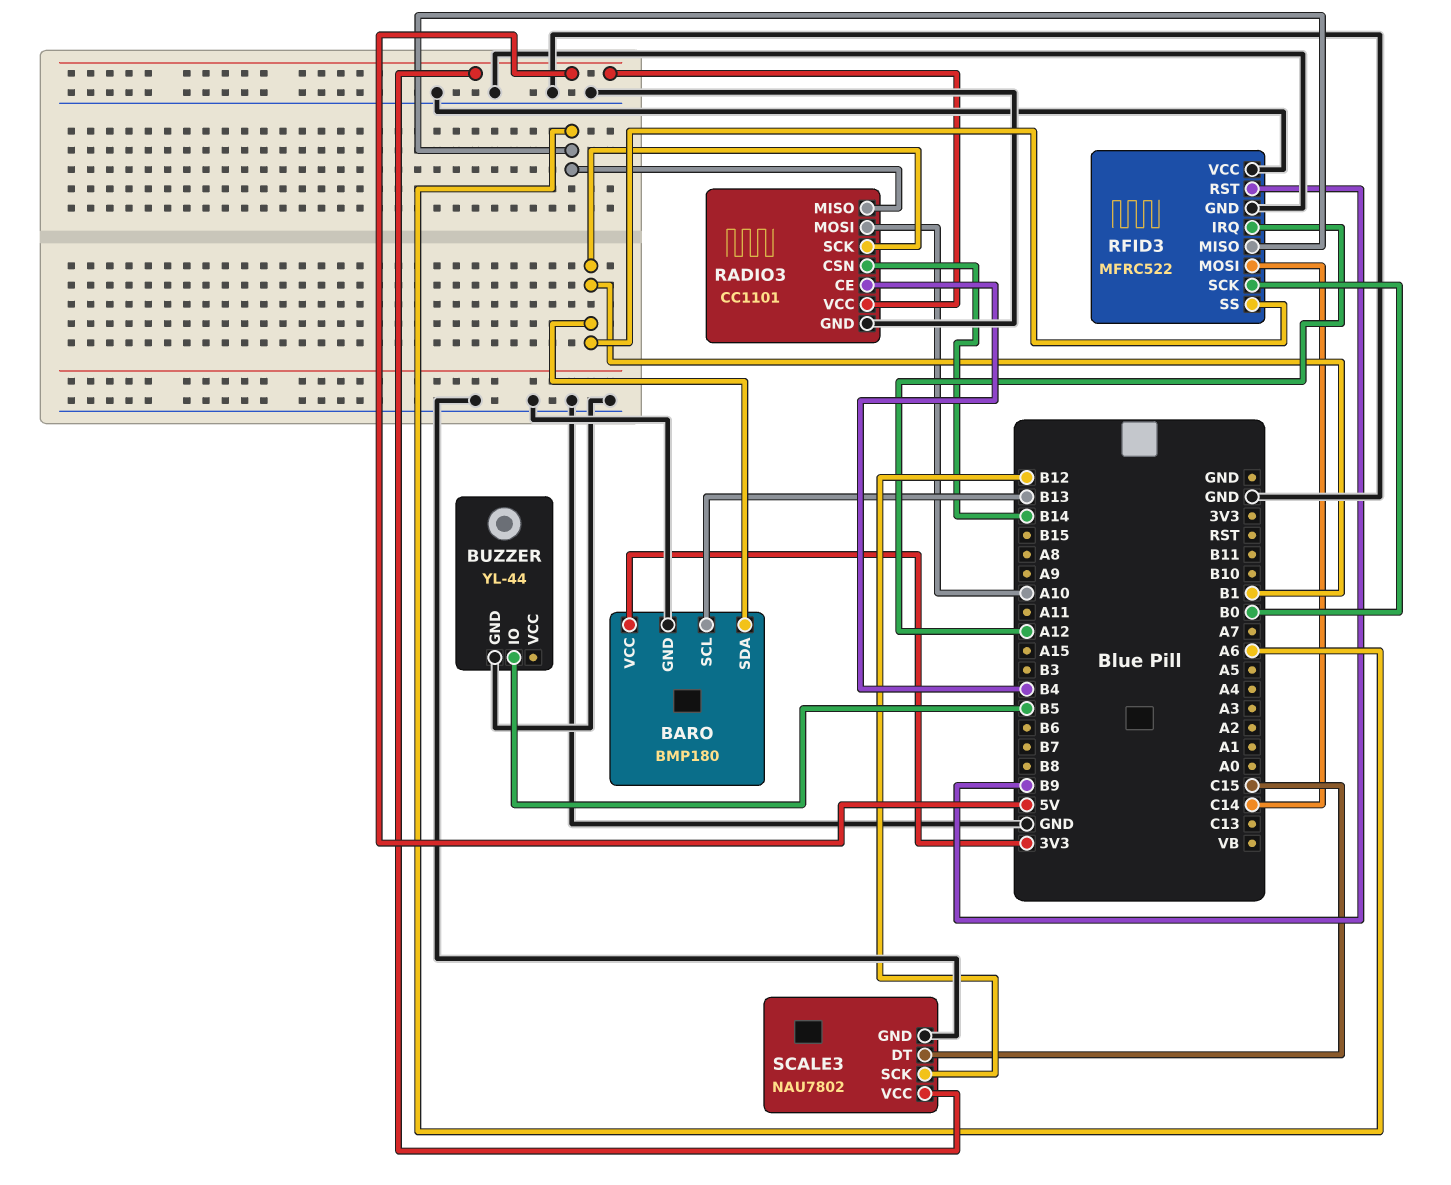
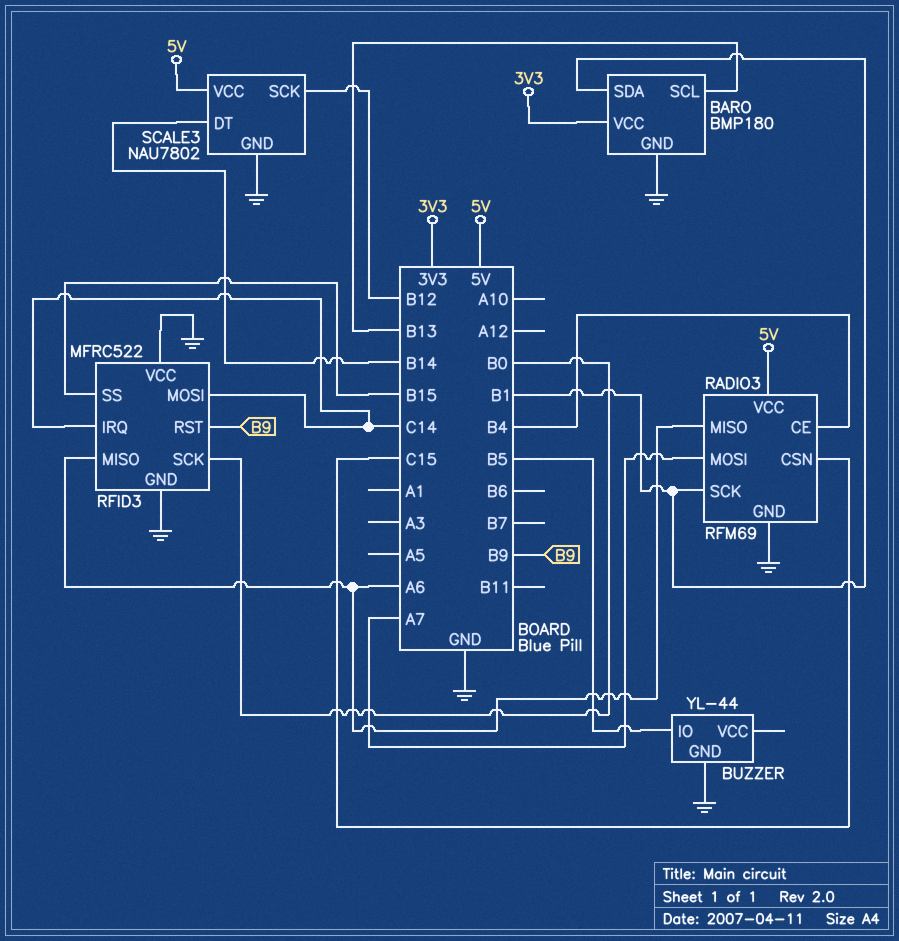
RADIO3: CC1101 -> RFM69
RADIO3 pin CSN: B14 -> C15
RADIO3 pin MOSI: A10 -> A7
RFID3 pin IRQ: A12 -> C14
RFID3 pin SS: B1 -> B15
SCALE3 pin DT: C15 -> B14

